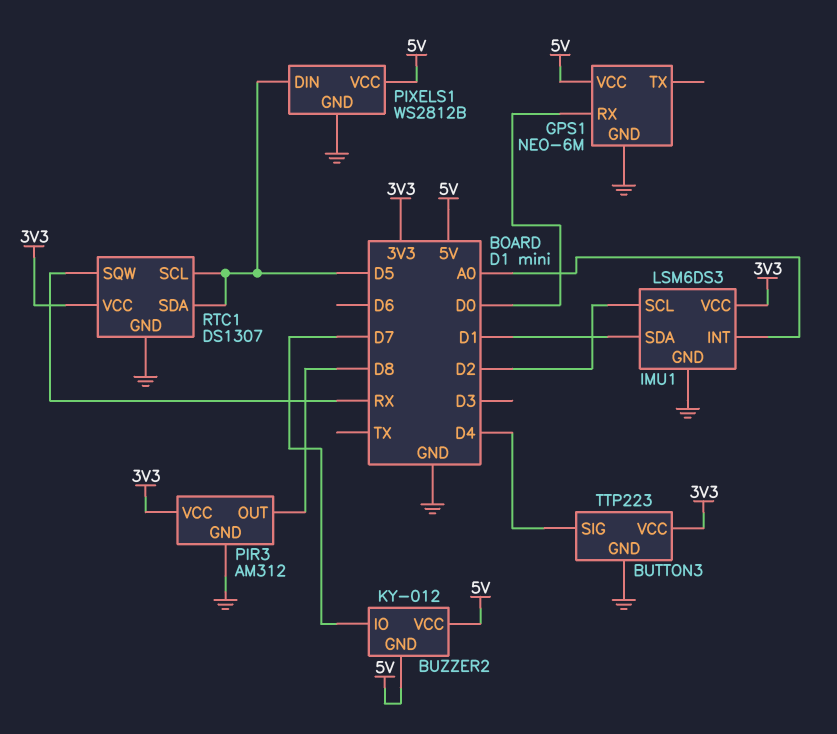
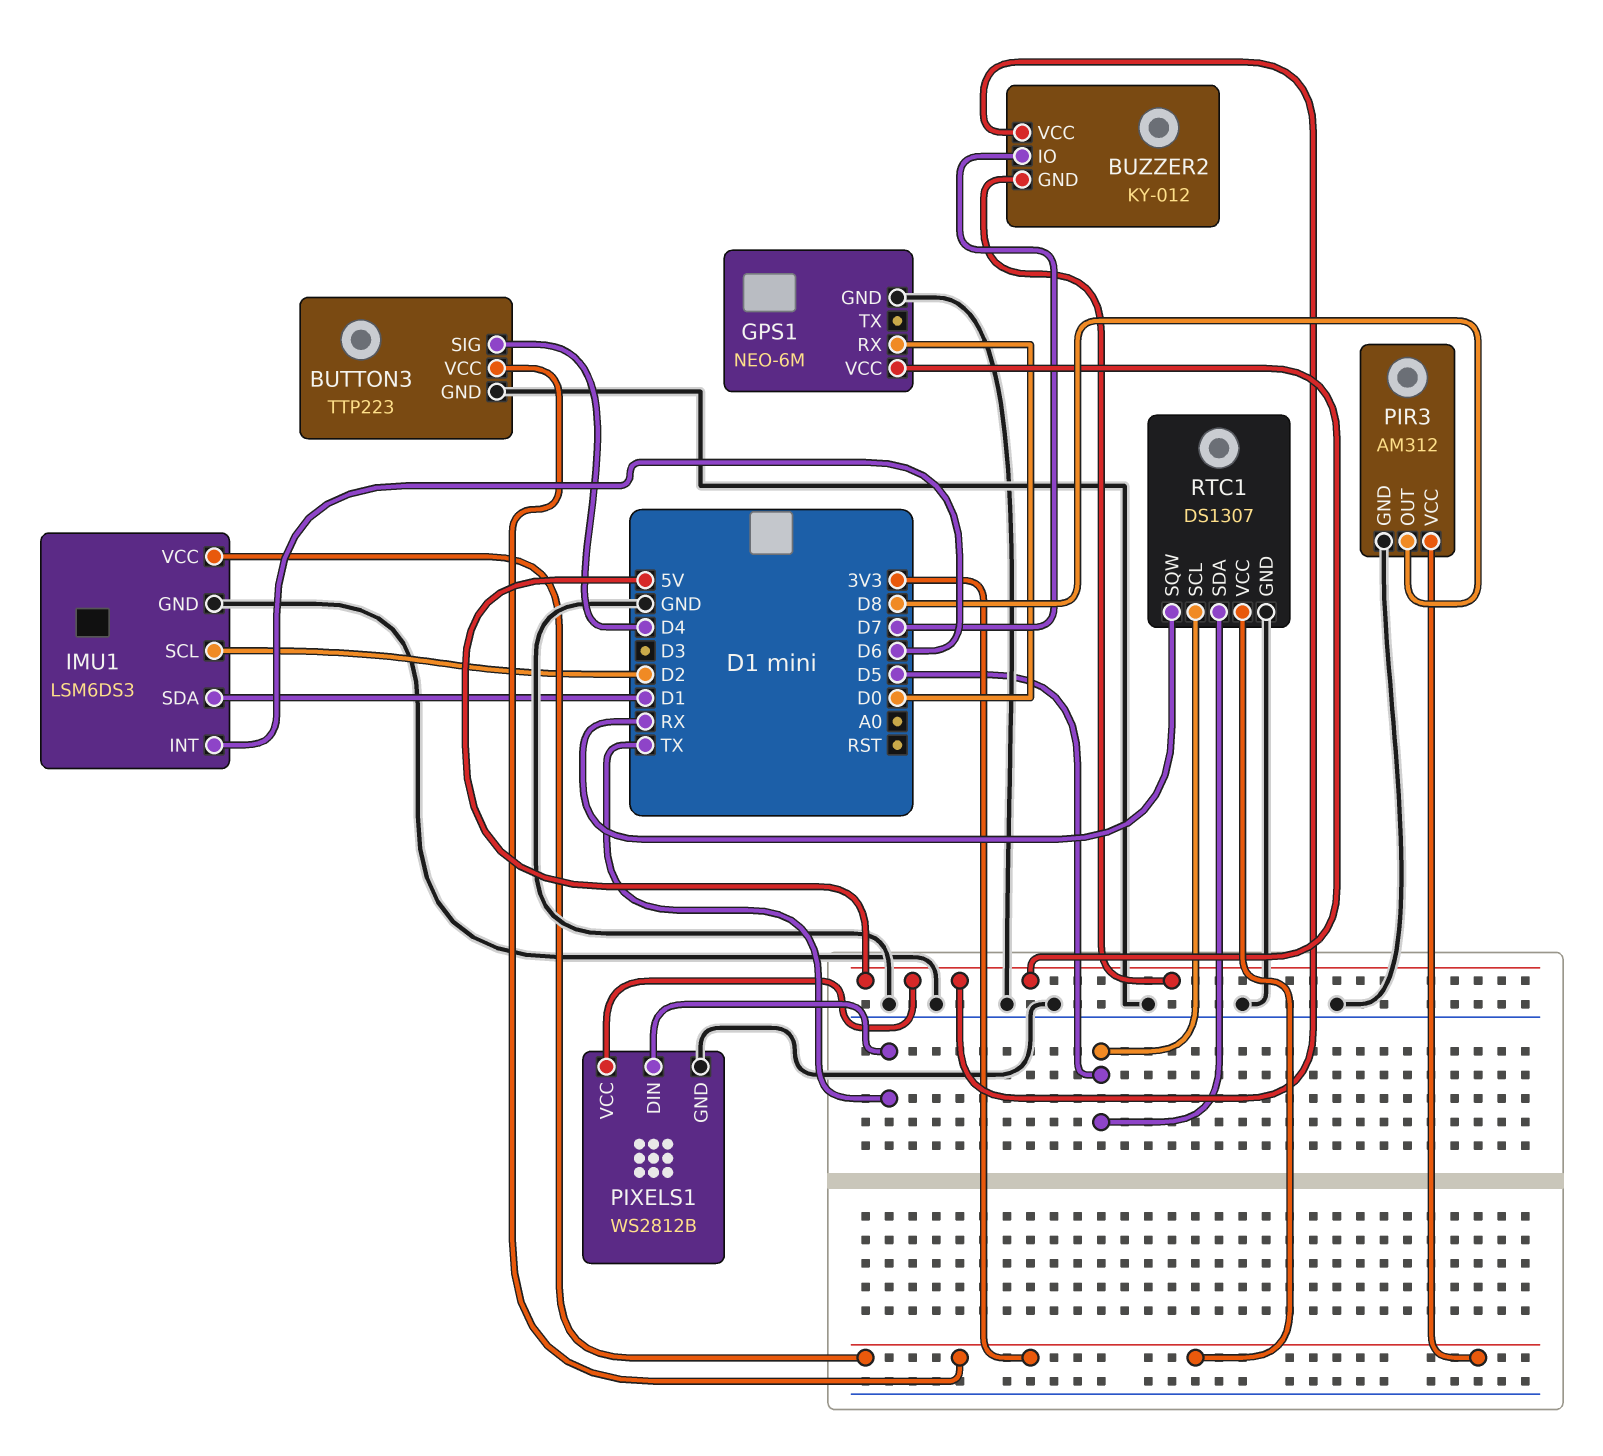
IMU1 pin INT: A0 -> D6
PIXELS1 pin DIN: D5 -> TX

